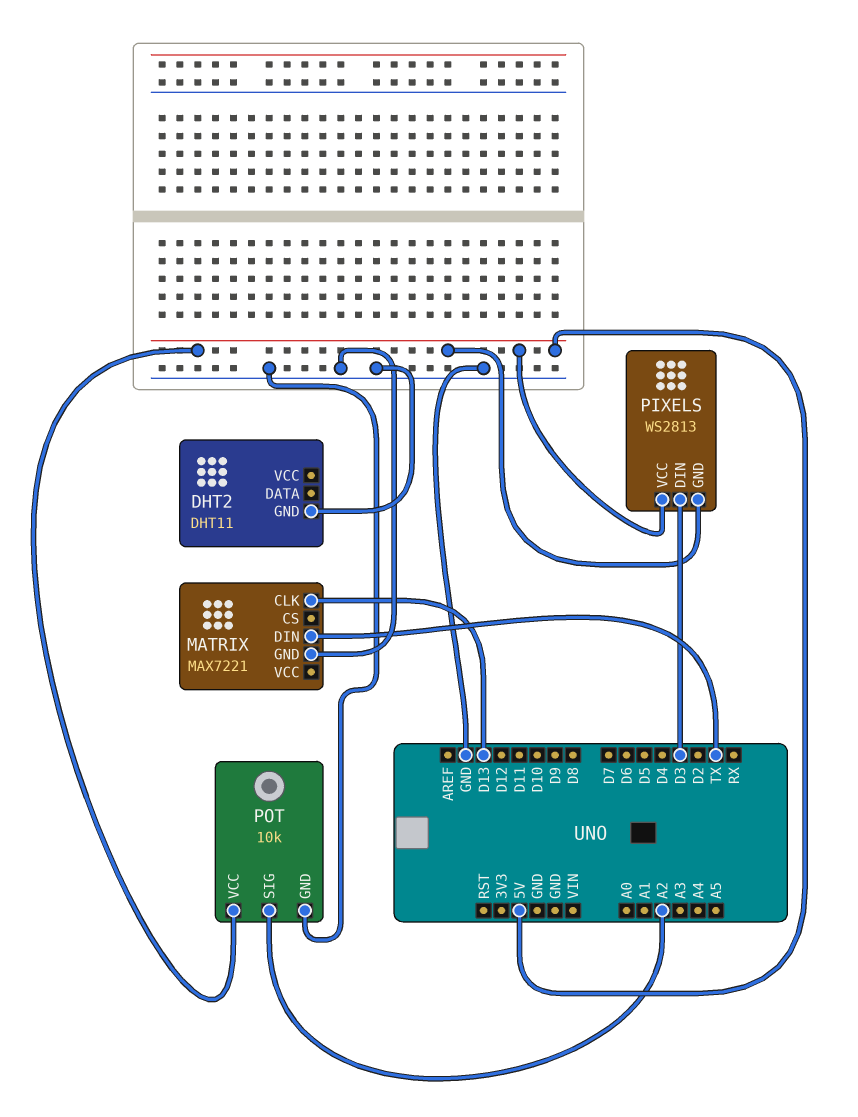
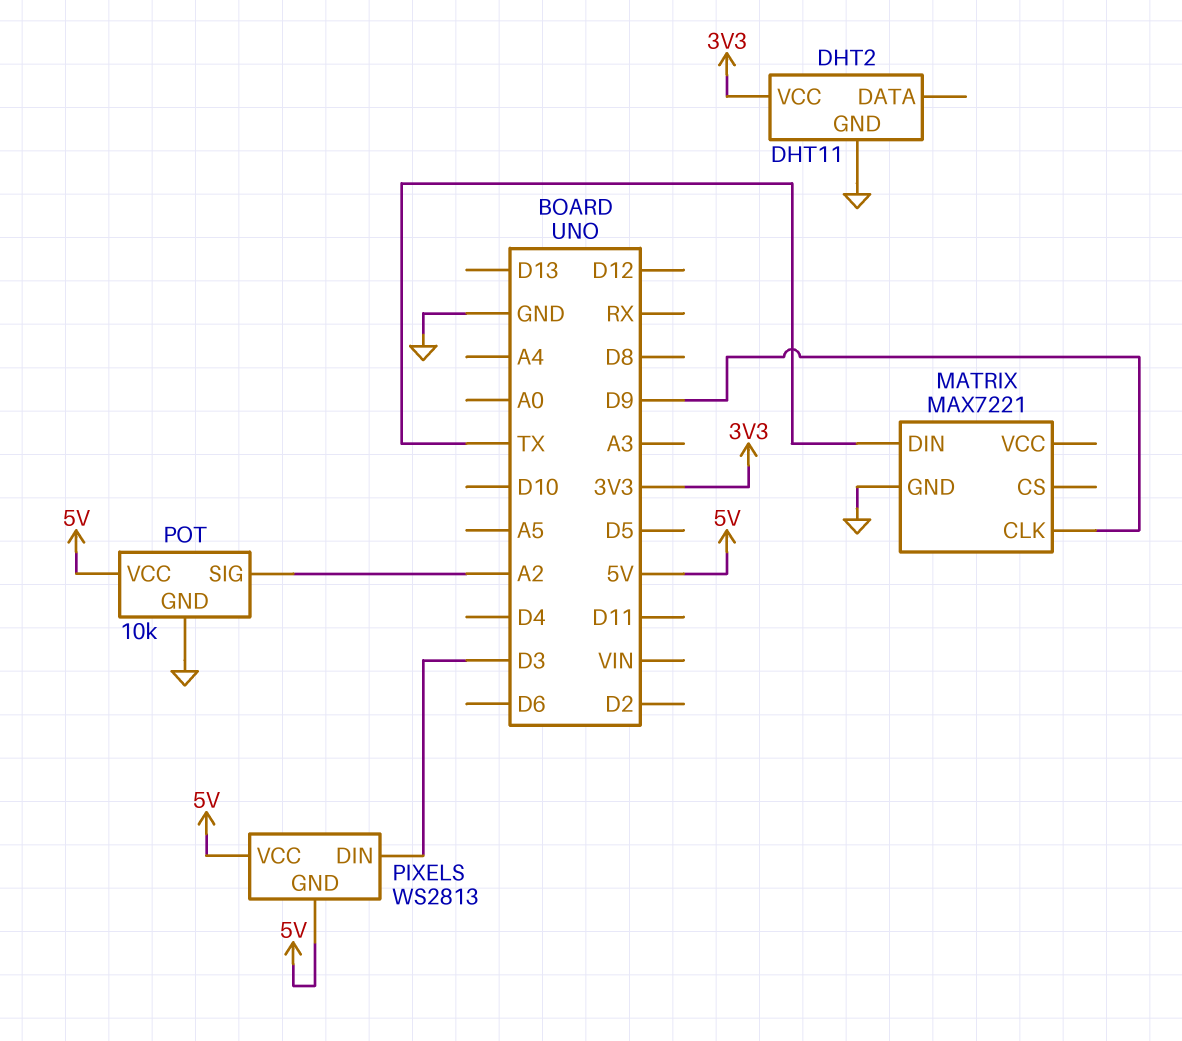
DHT2 pin VCC: none -> 3V3
MATRIX pin CLK: D13 -> D9

